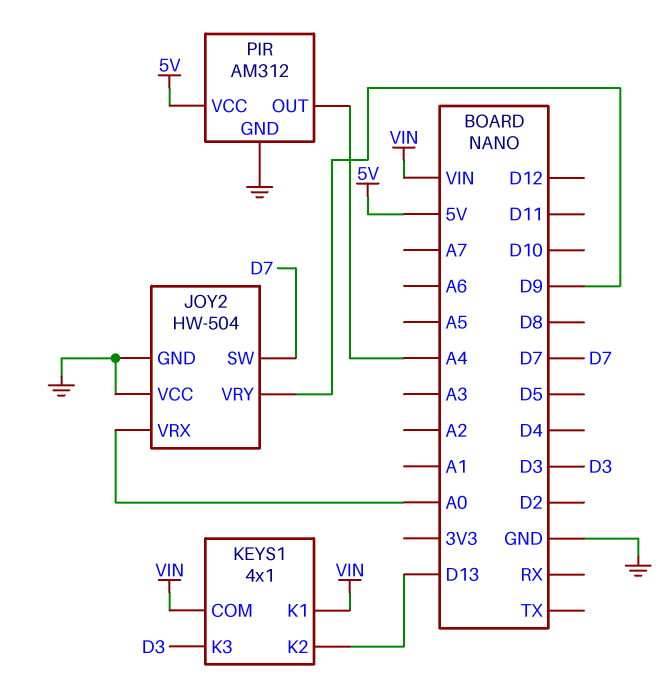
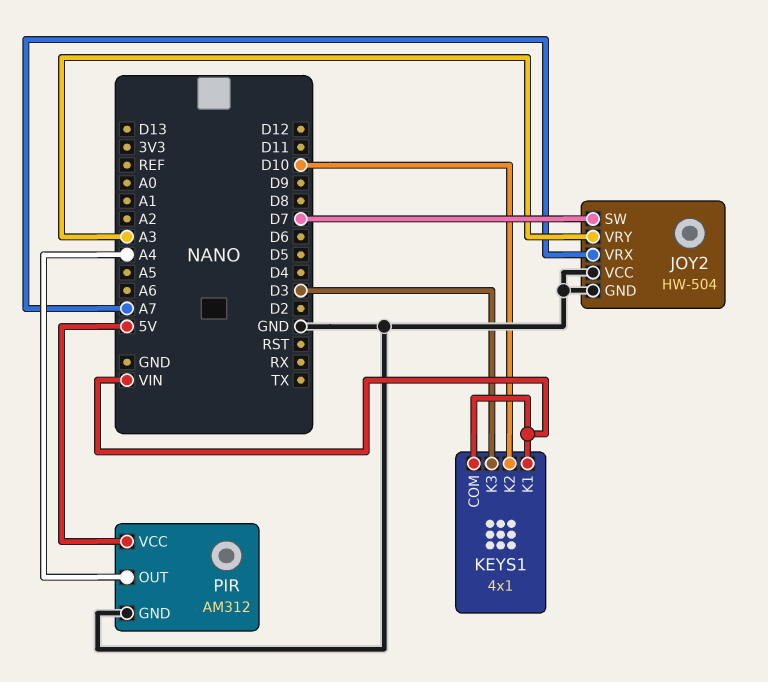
JOY2 pin VRX: A0 -> A7
JOY2 pin VRY: D9 -> A3
KEYS1 pin K2: D13 -> D10

